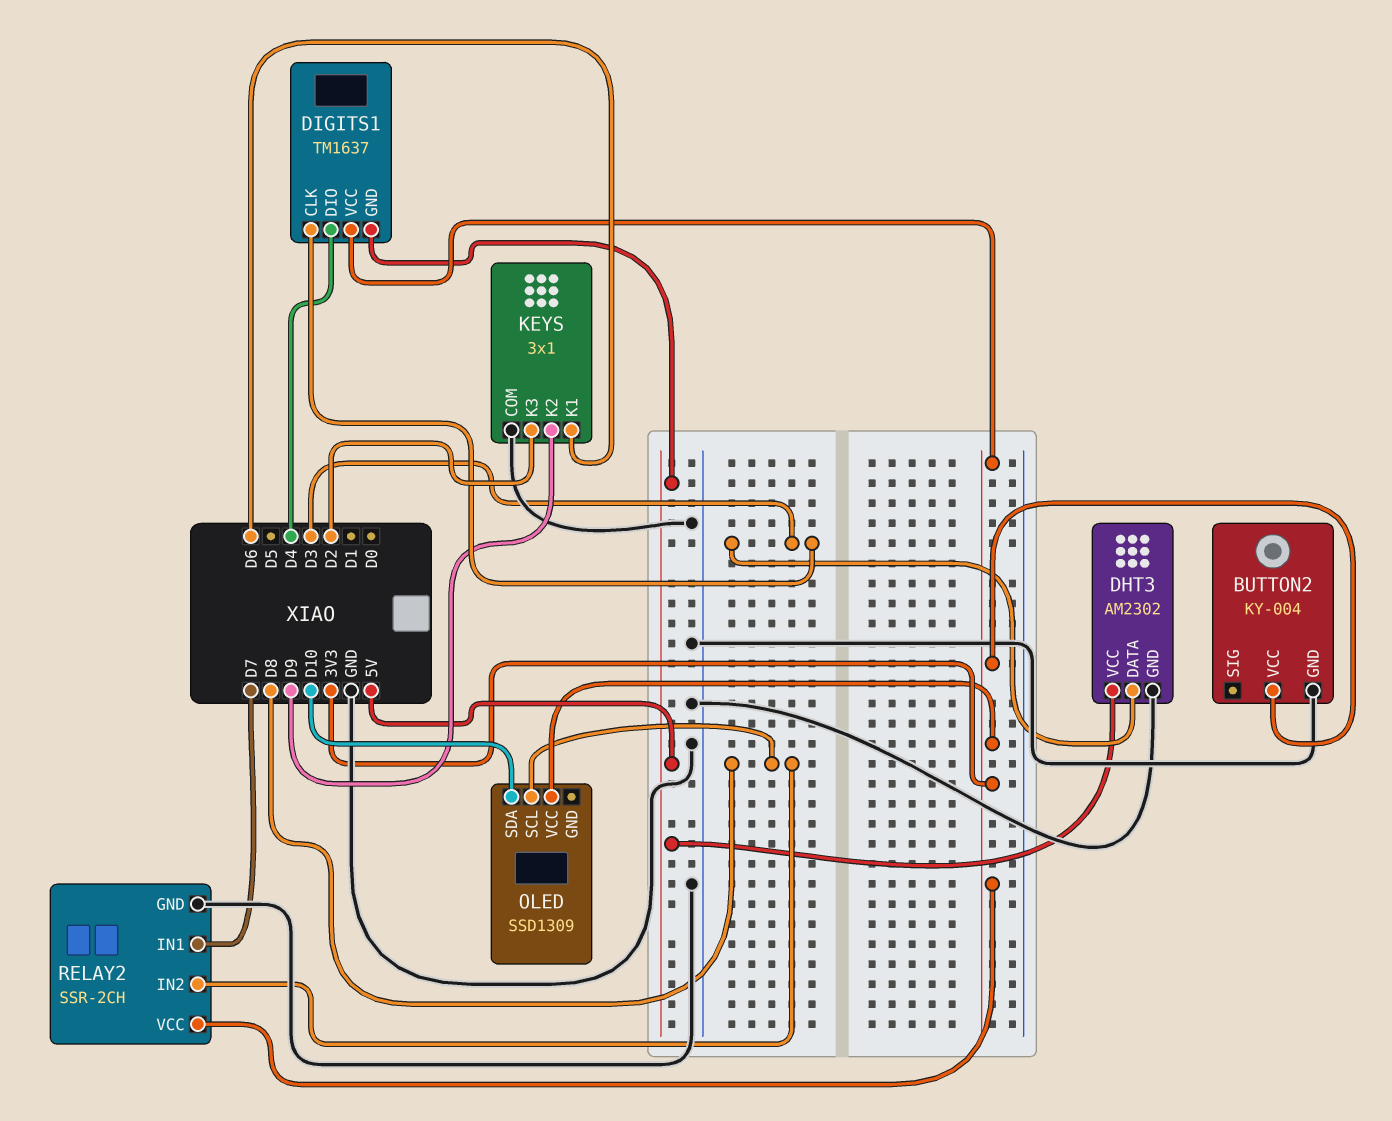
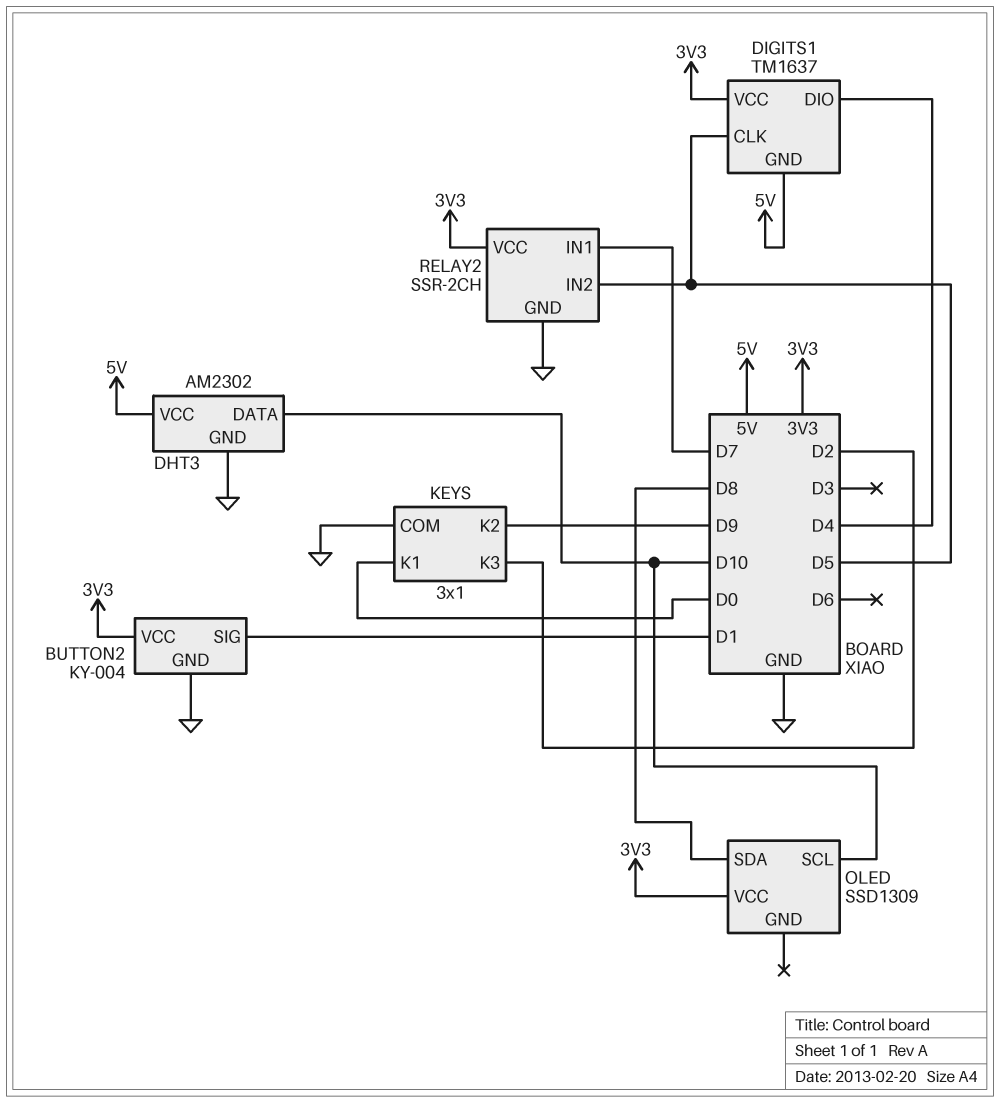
BUTTON2 pin SIG: none -> D1
DHT3 pin DATA: D3 -> D10
DIGITS1 pin CLK: D3 -> D5
KEYS pin K1: D6 -> D0
OLED pin SCL: D8 -> D10
OLED pin SDA: D10 -> D8
RELAY2 pin IN2: D8 -> D5

